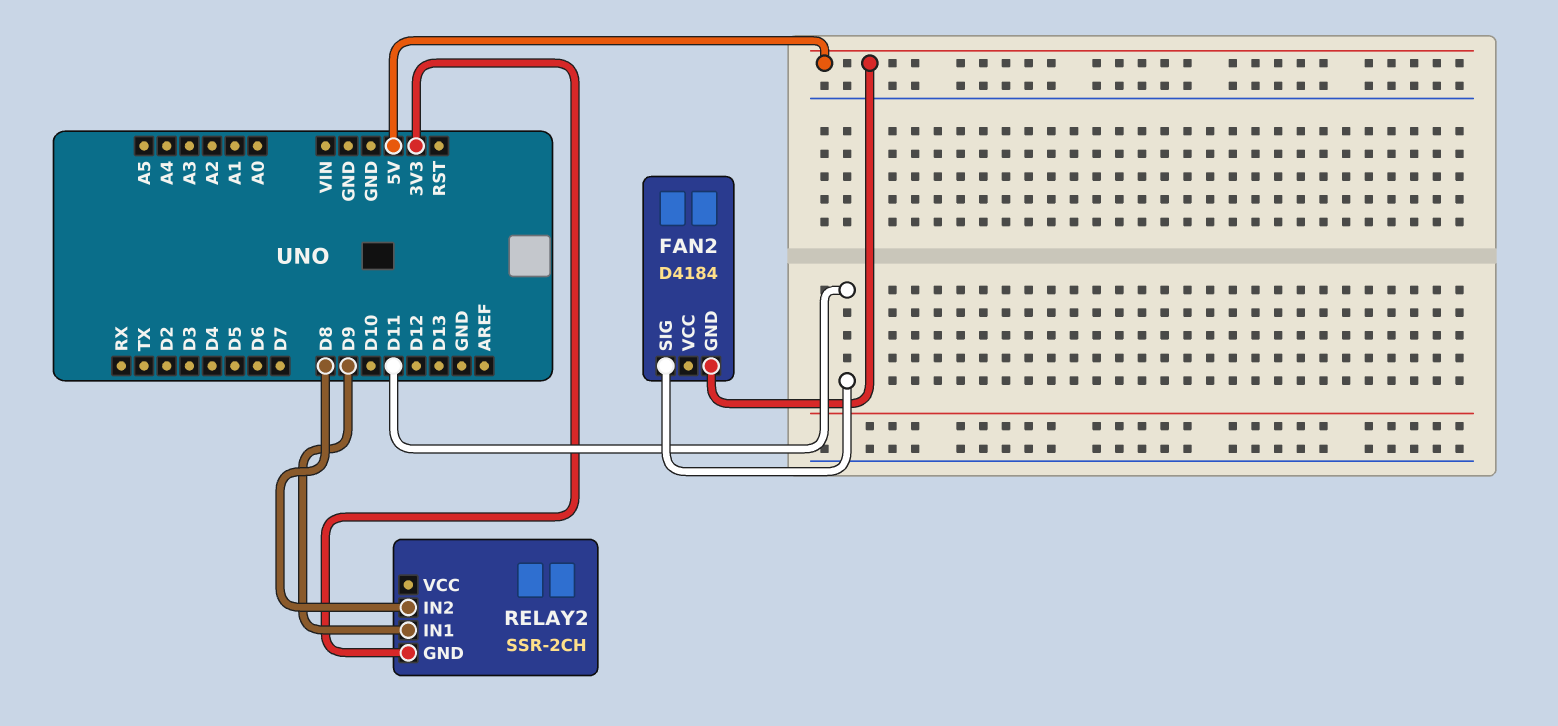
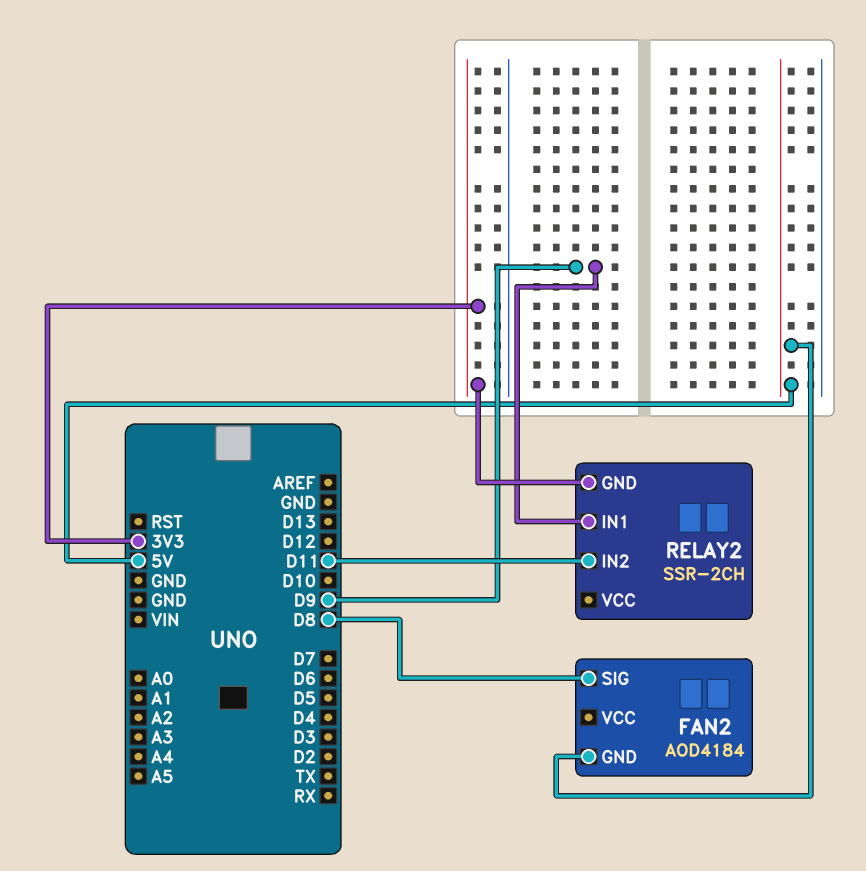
FAN2: D4184 -> AOD4184
FAN2 pin SIG: D11 -> D8
RELAY2 pin IN2: D8 -> D11

